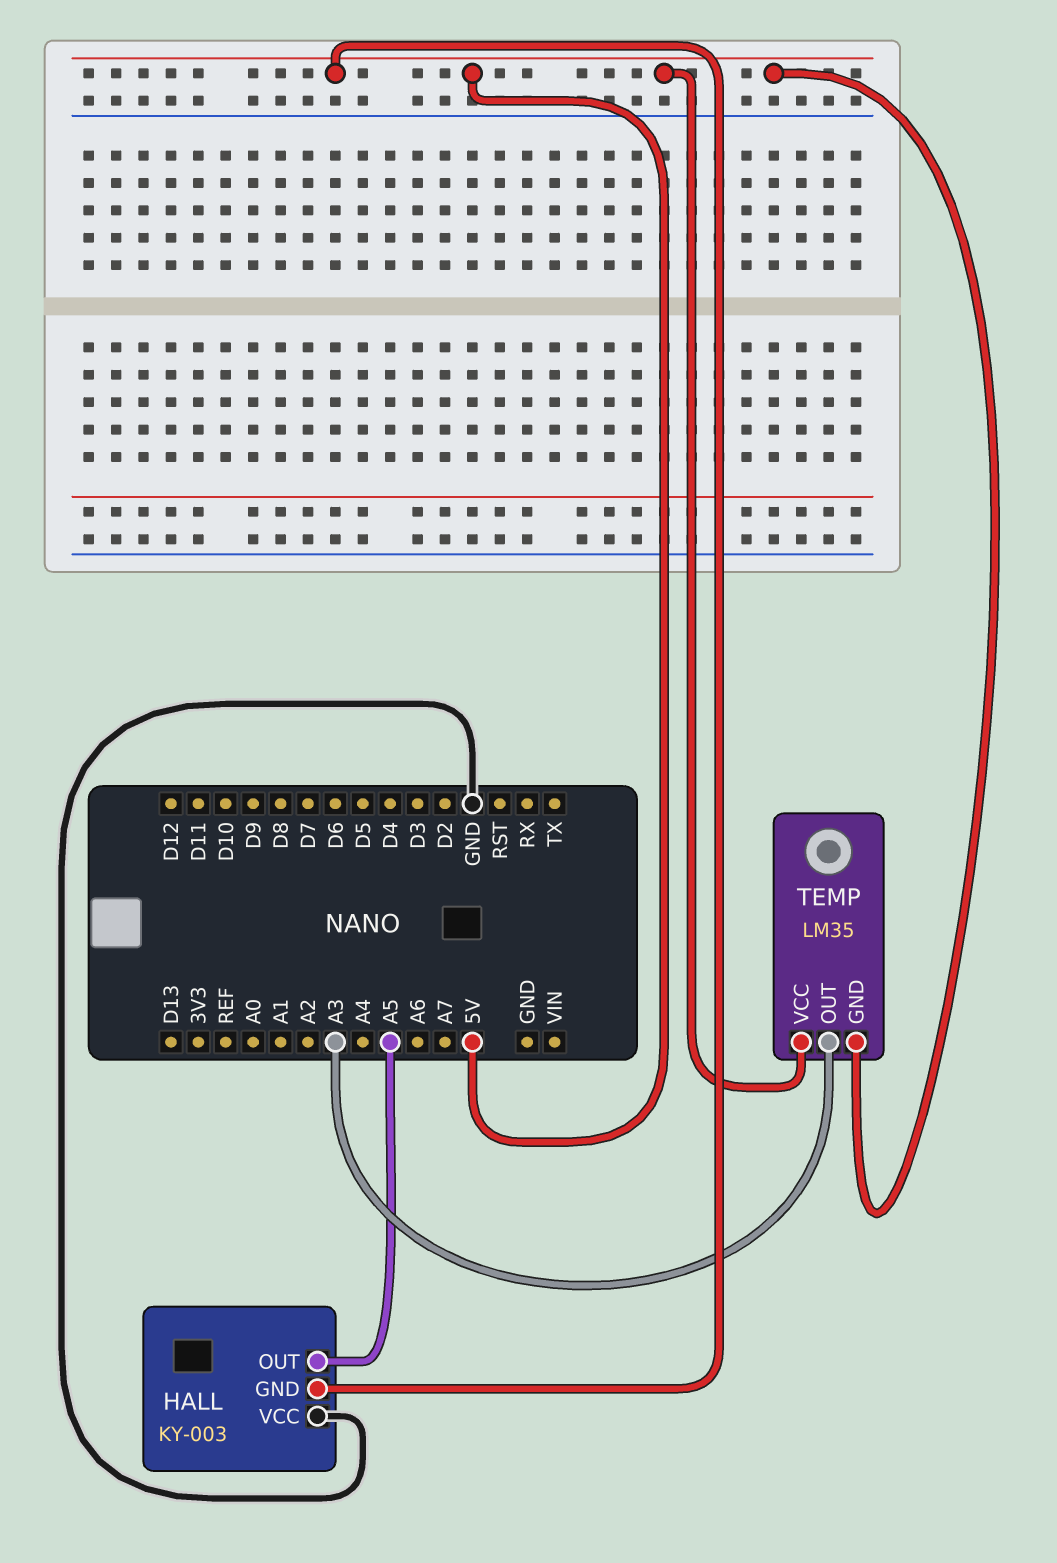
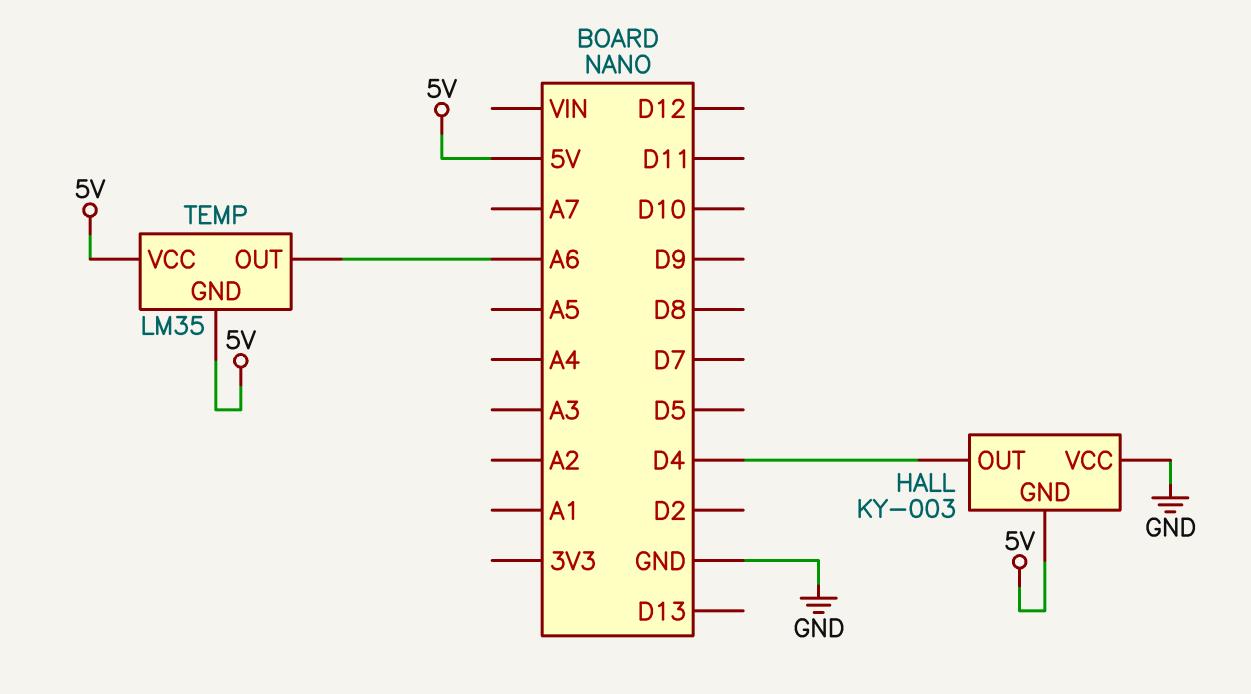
HALL pin OUT: A5 -> D4
TEMP pin OUT: A3 -> A6

